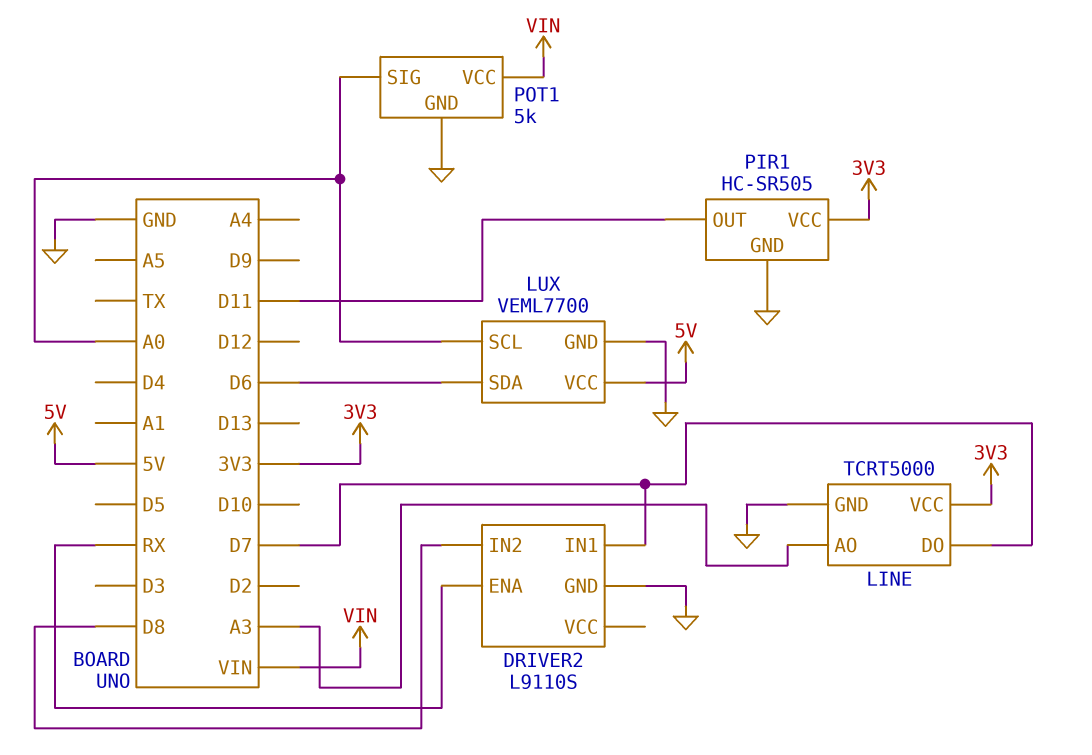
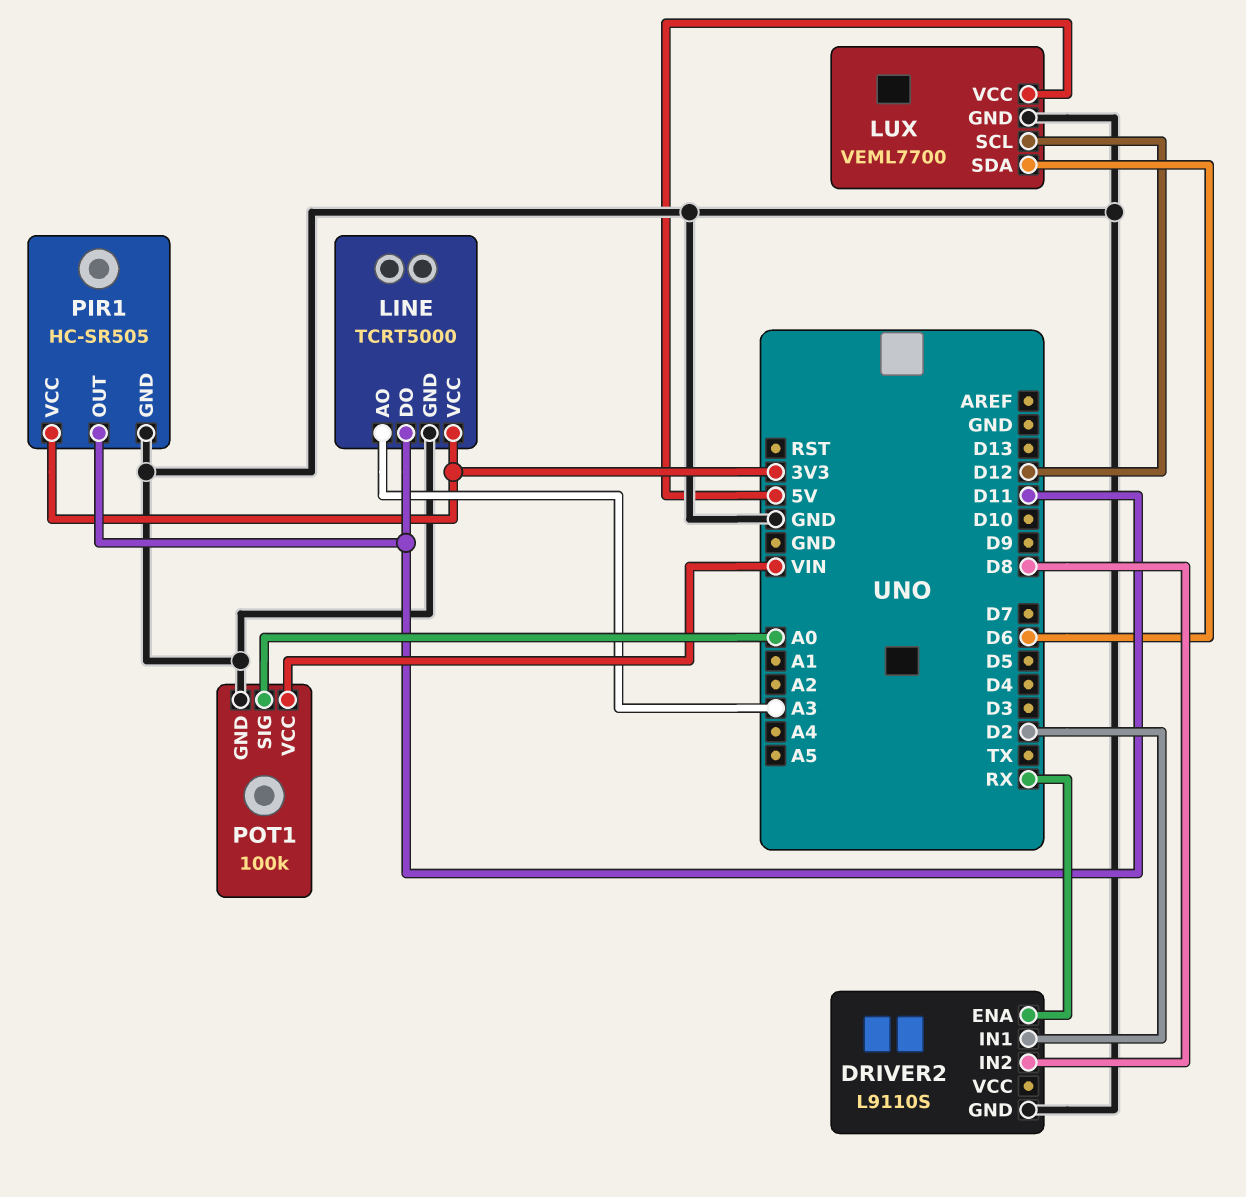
DRIVER2 pin IN1: D7 -> D2
LINE pin DO: D7 -> D11
LUX pin SCL: A0 -> D12
POT1: 5k -> 100k

